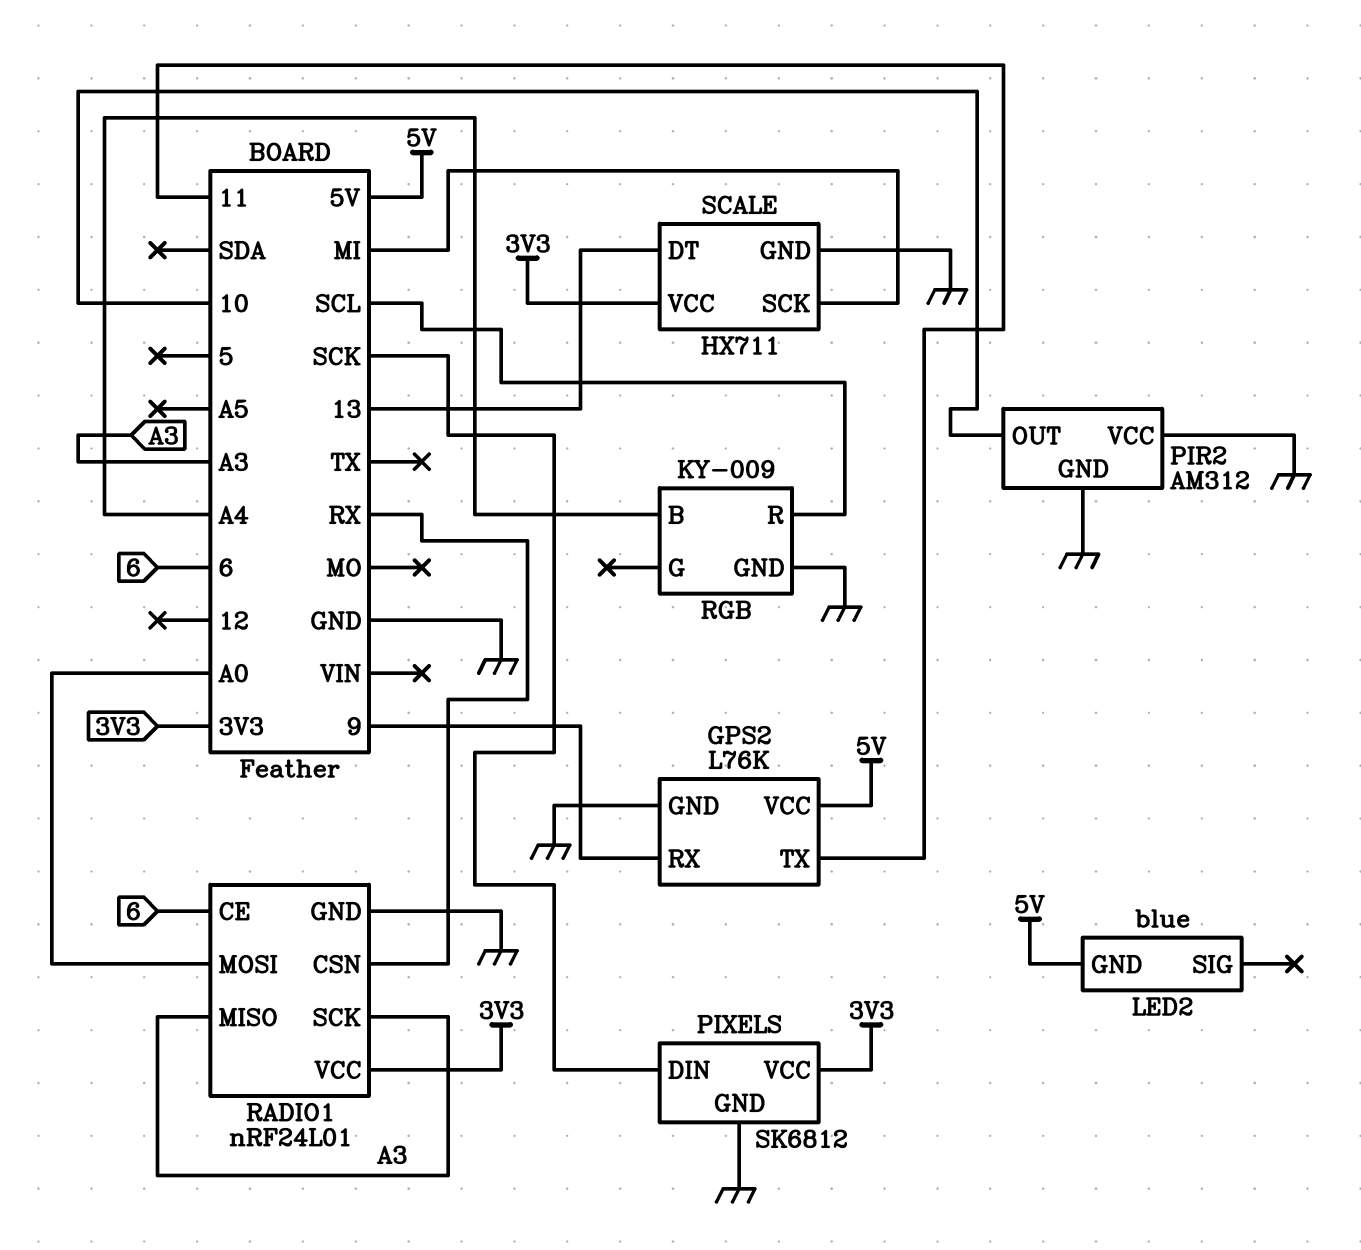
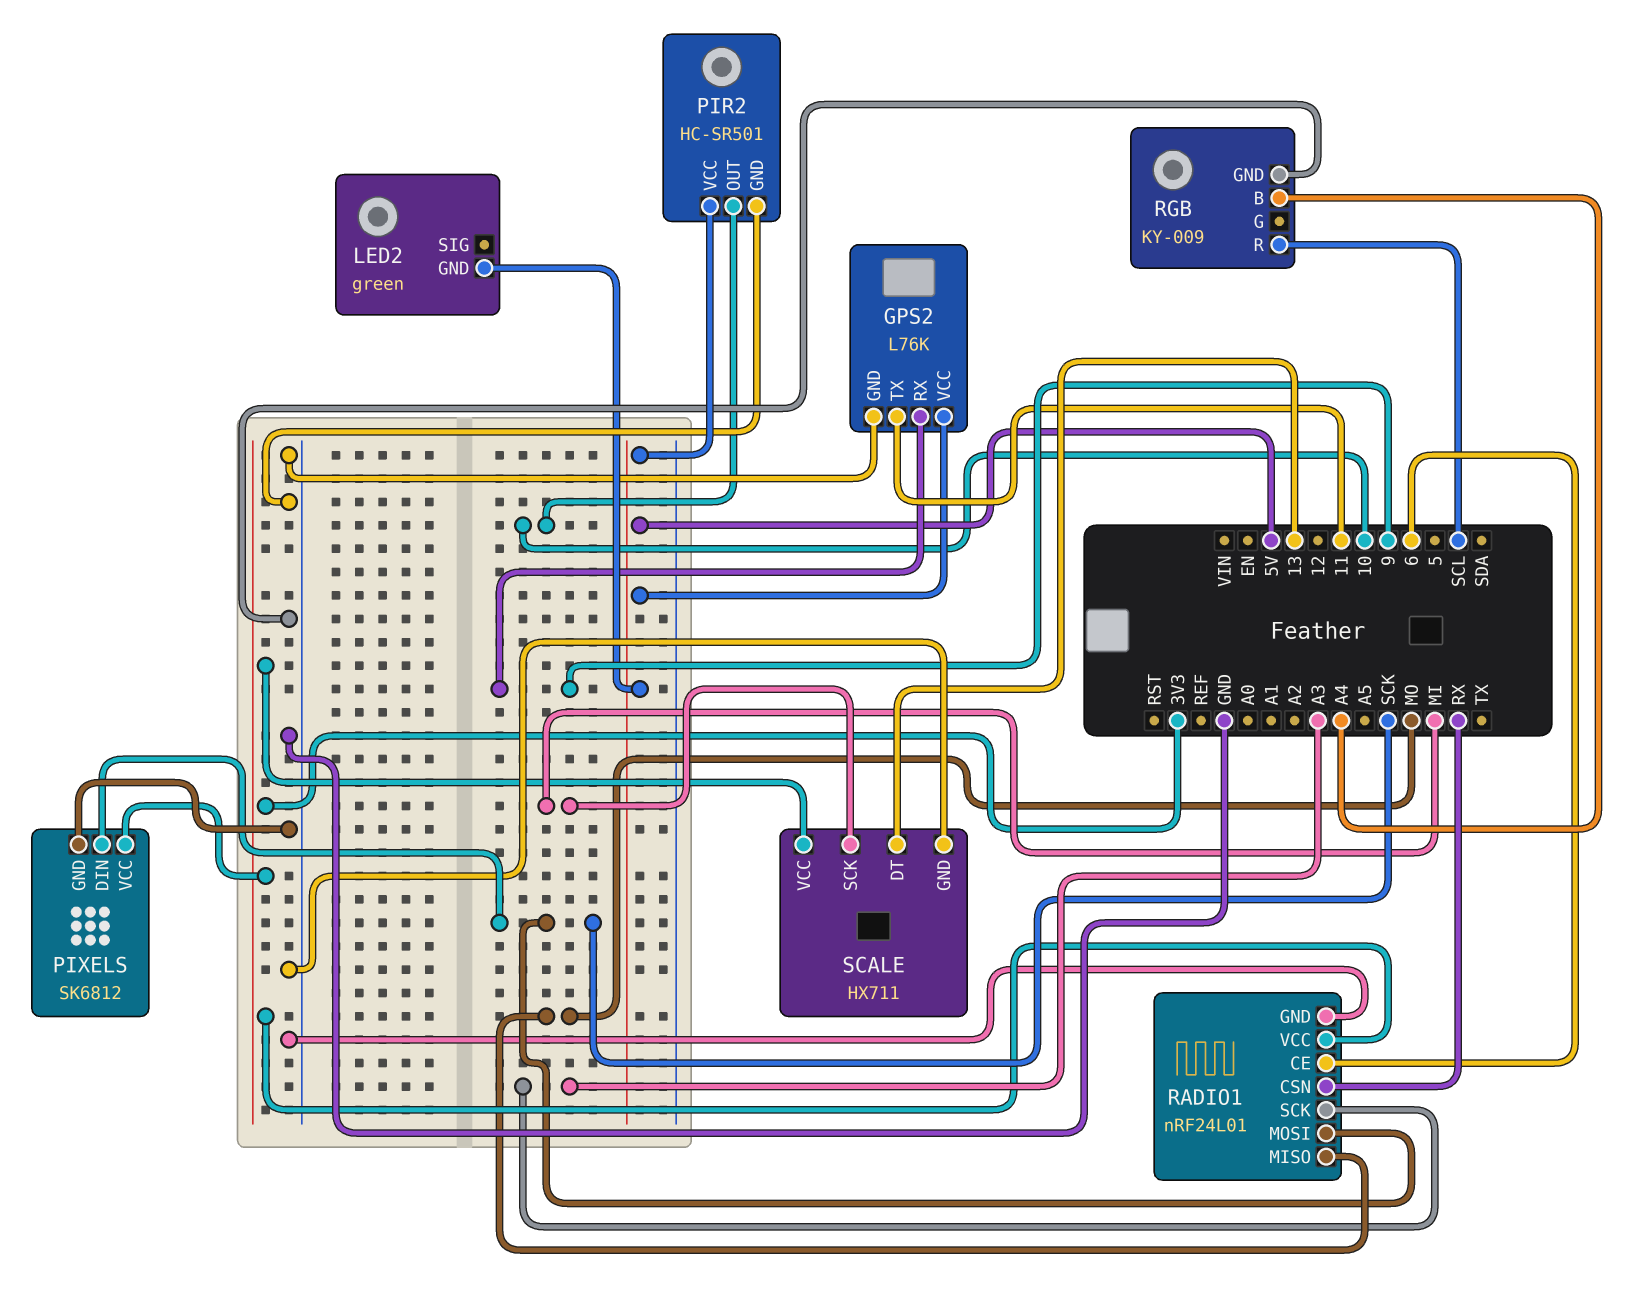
LED2: blue -> green
PIR2: AM312 -> HC-SR501
PIR2 pin VCC: GND -> 5V
RADIO1 pin MISO: A3 -> MO
RADIO1 pin MOSI: A0 -> SCK

